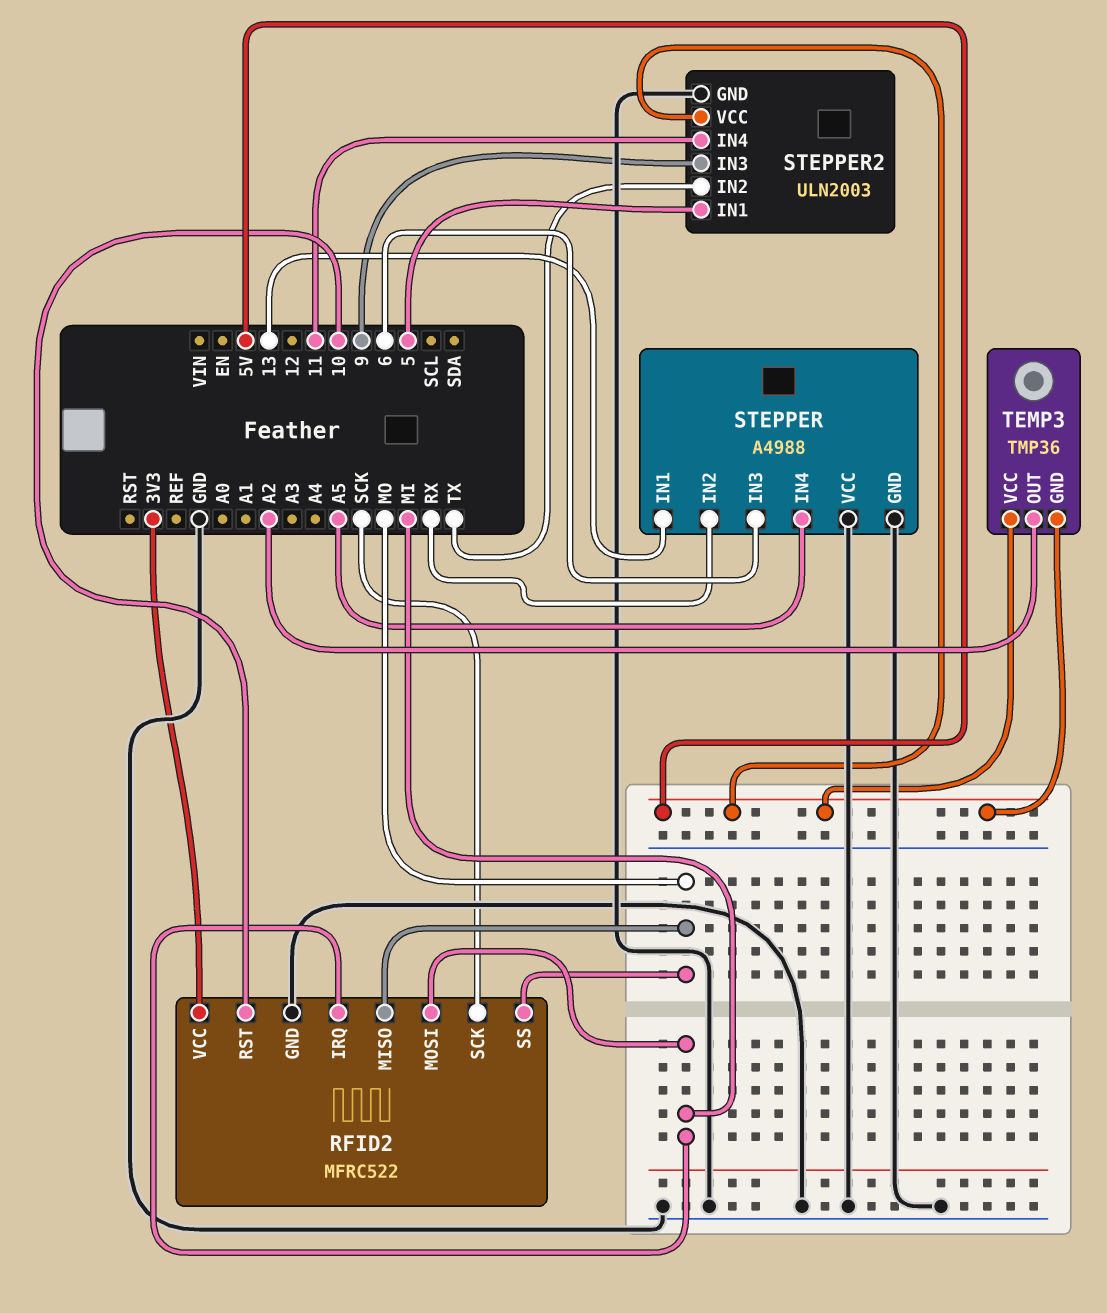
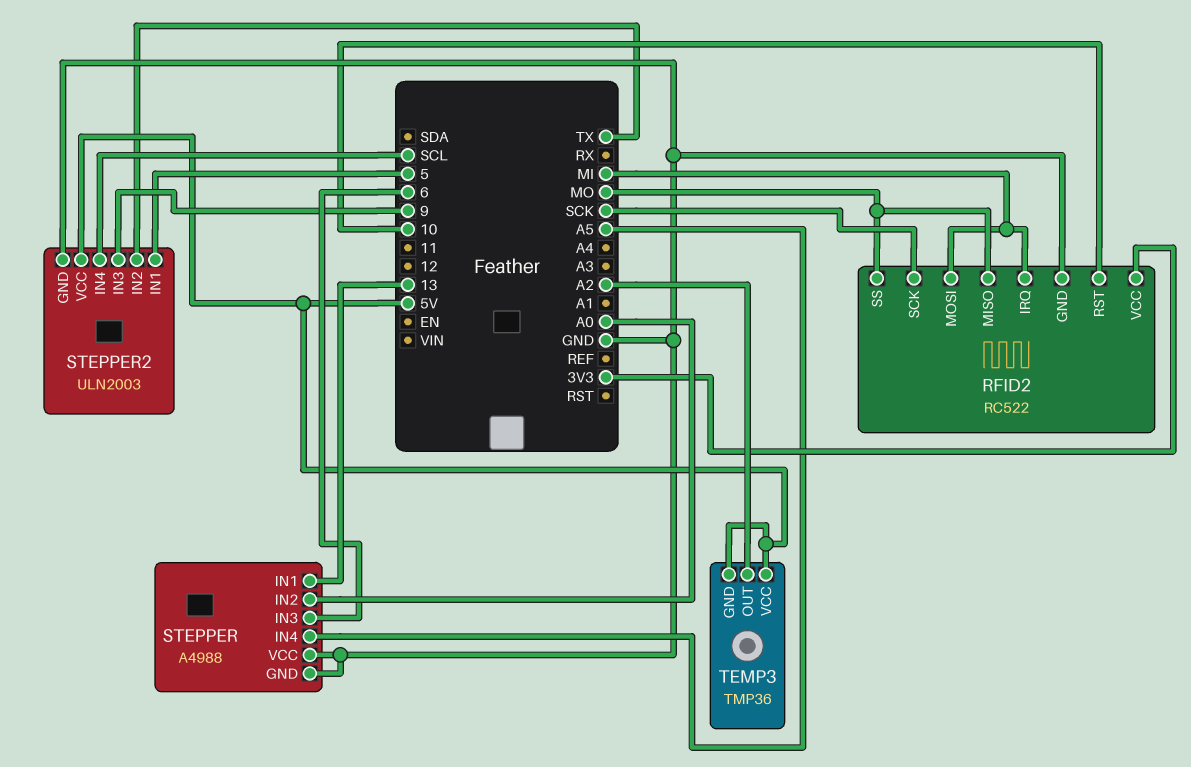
RFID2: MFRC522 -> RC522
STEPPER pin IN2: RX -> A0
STEPPER2 pin IN4: 11 -> SCL

